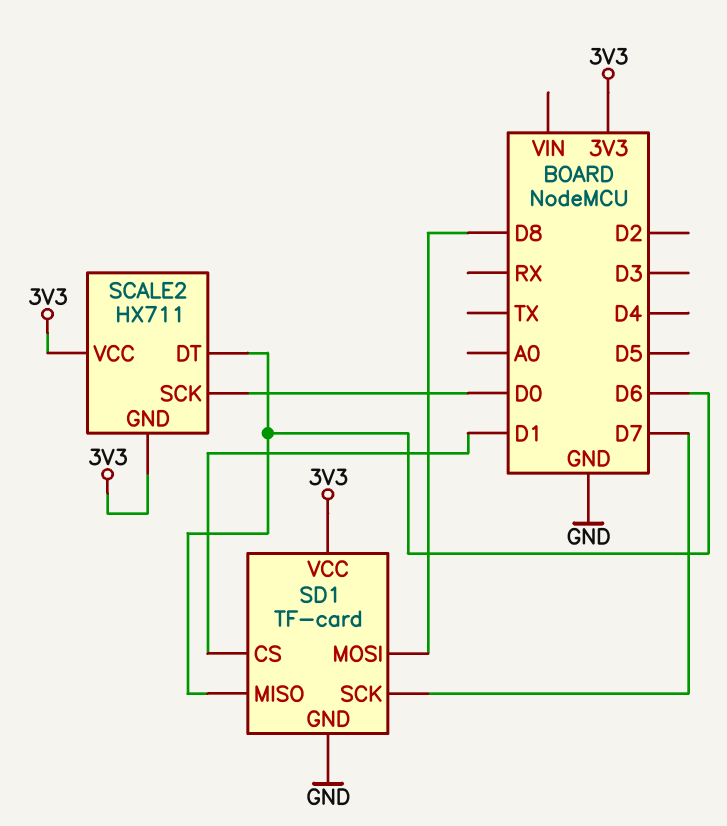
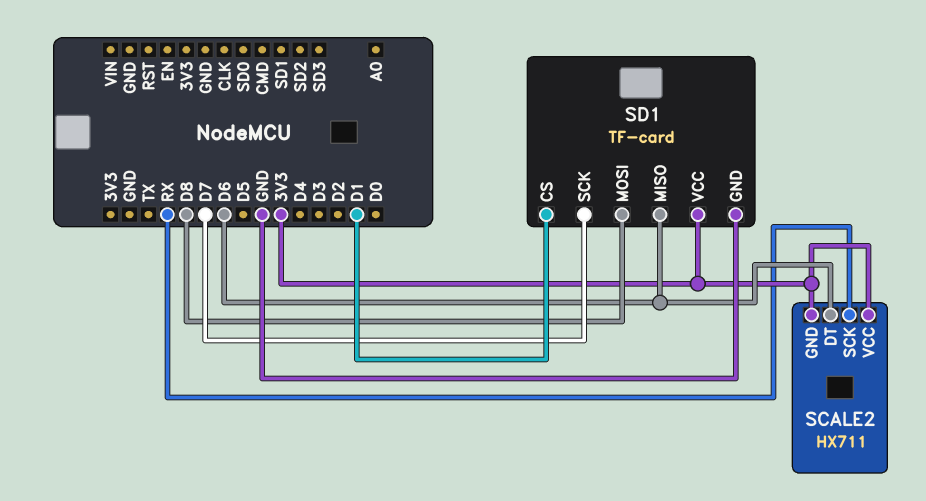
SCALE2 pin SCK: D0 -> RX

